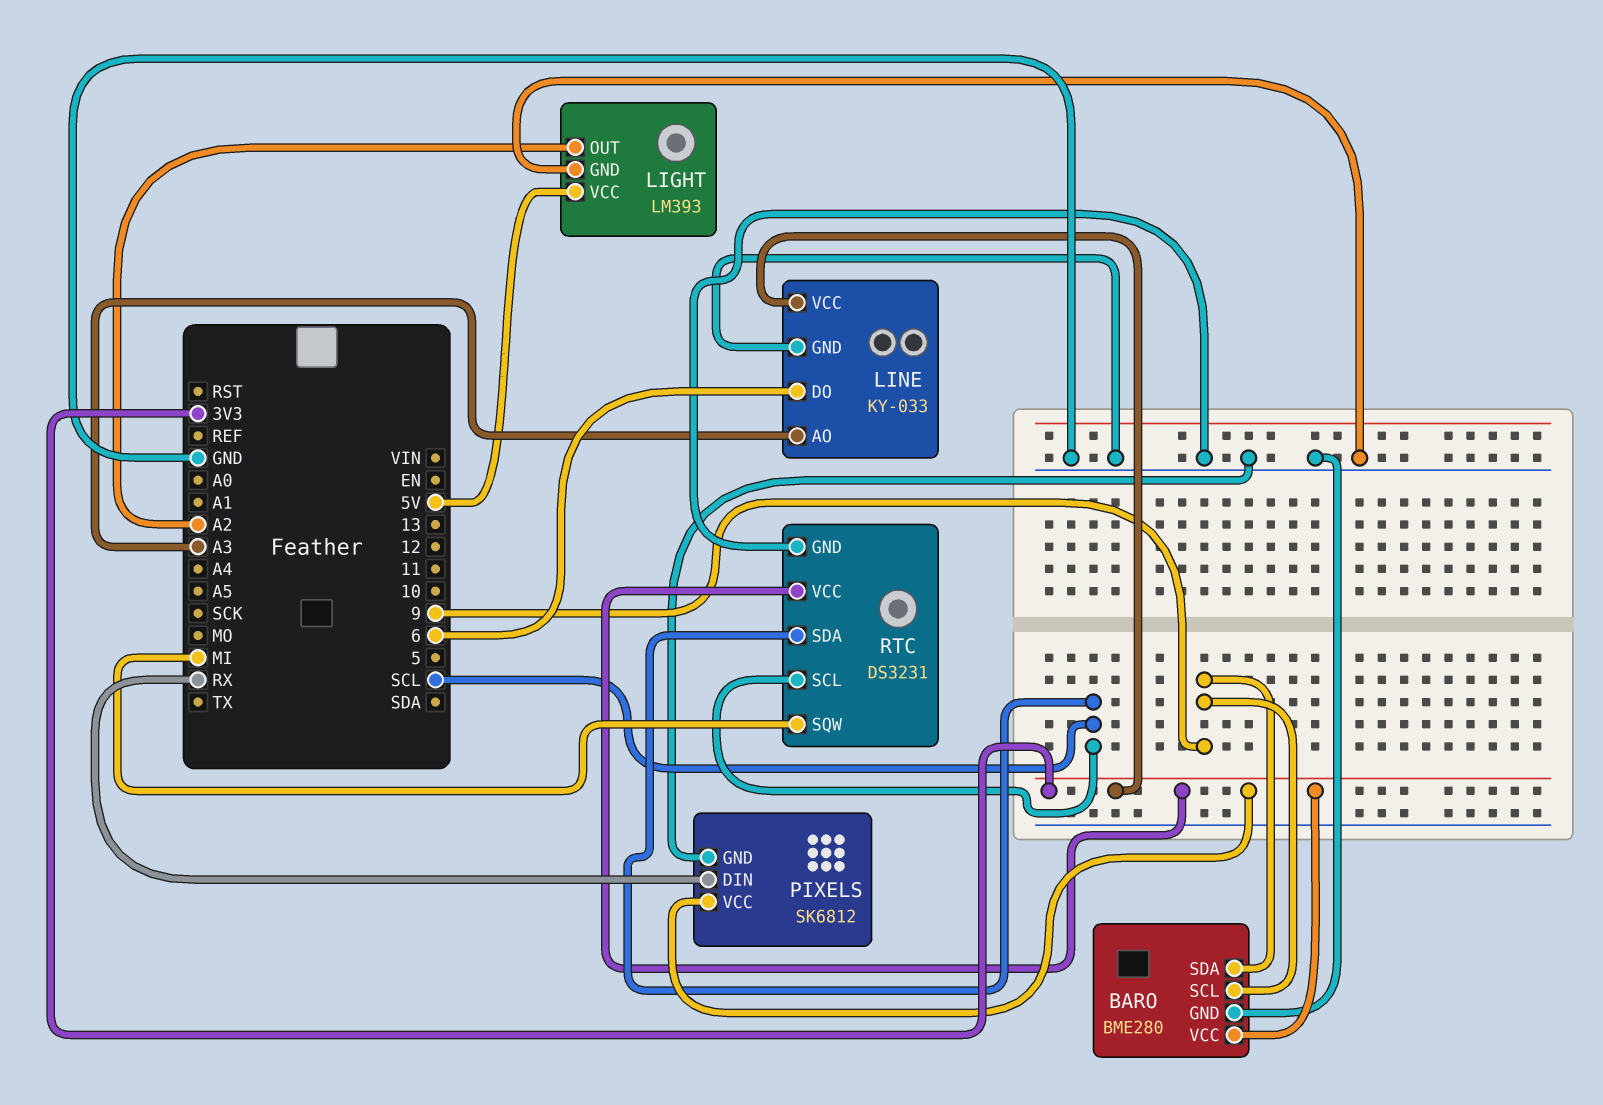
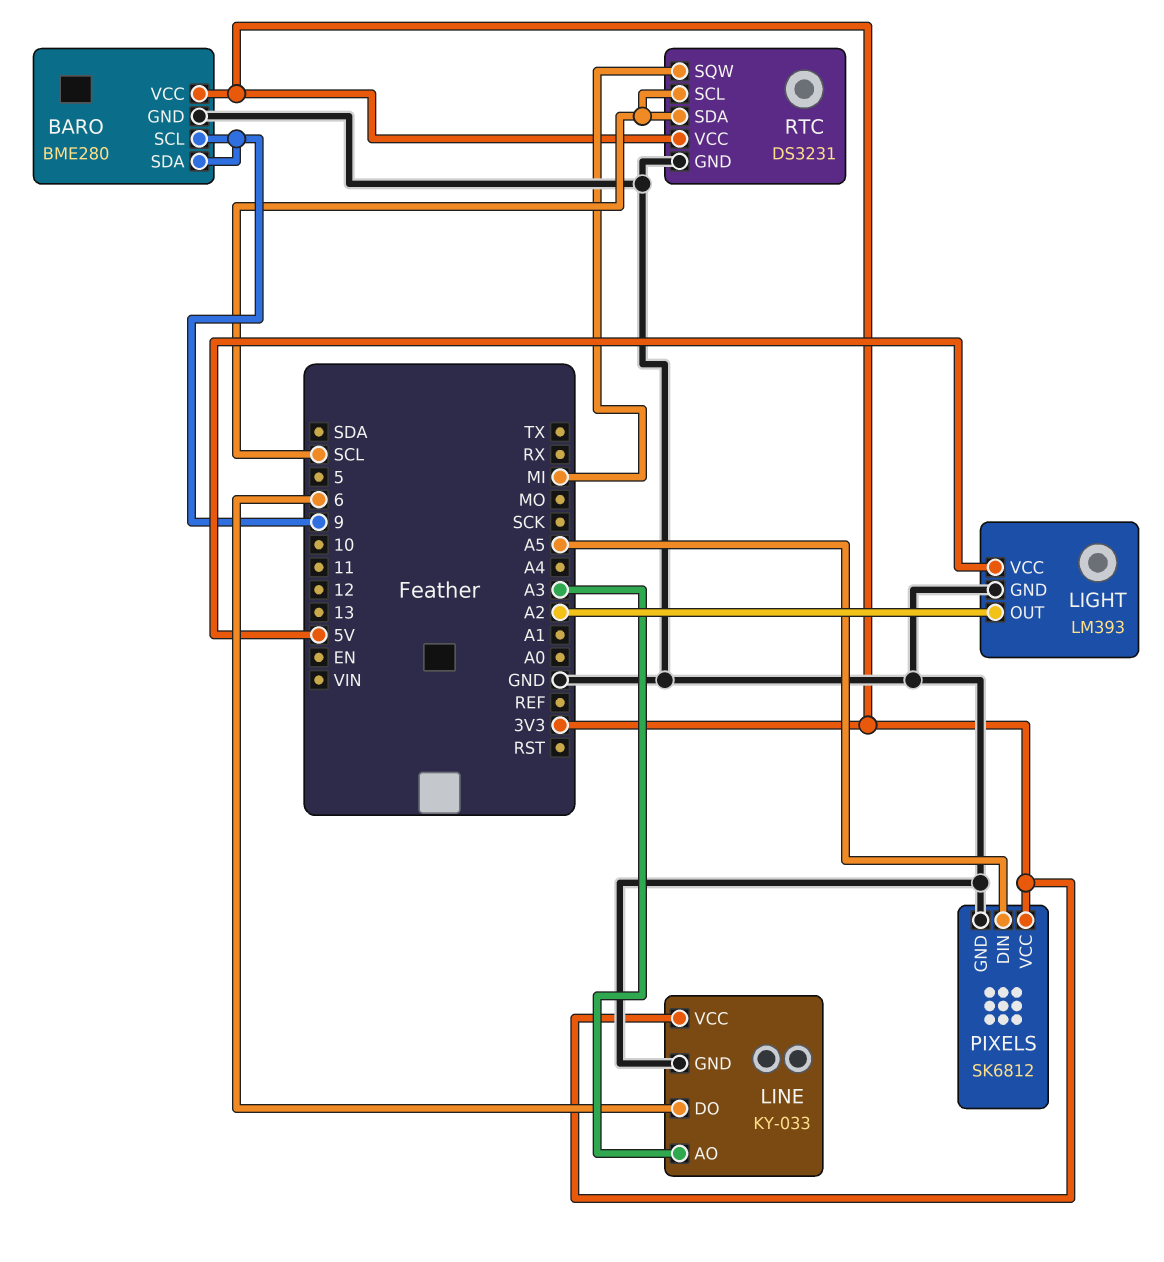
PIXELS pin DIN: RX -> A5

